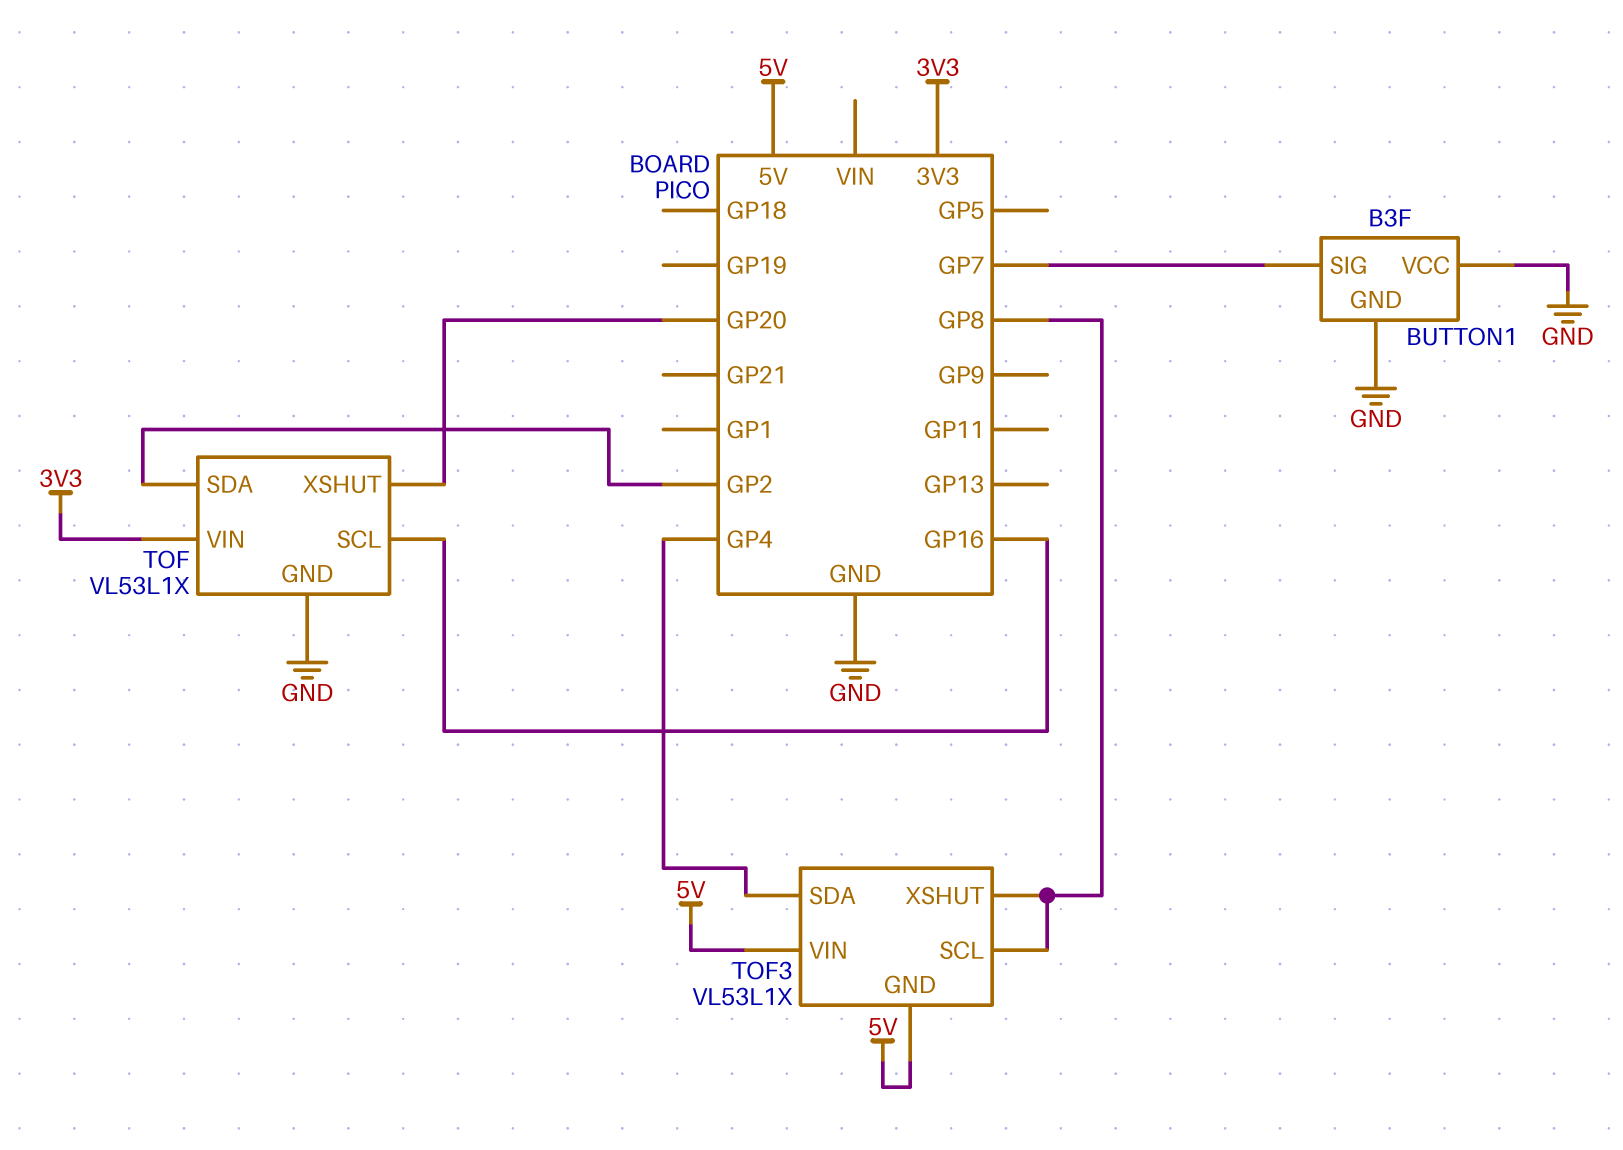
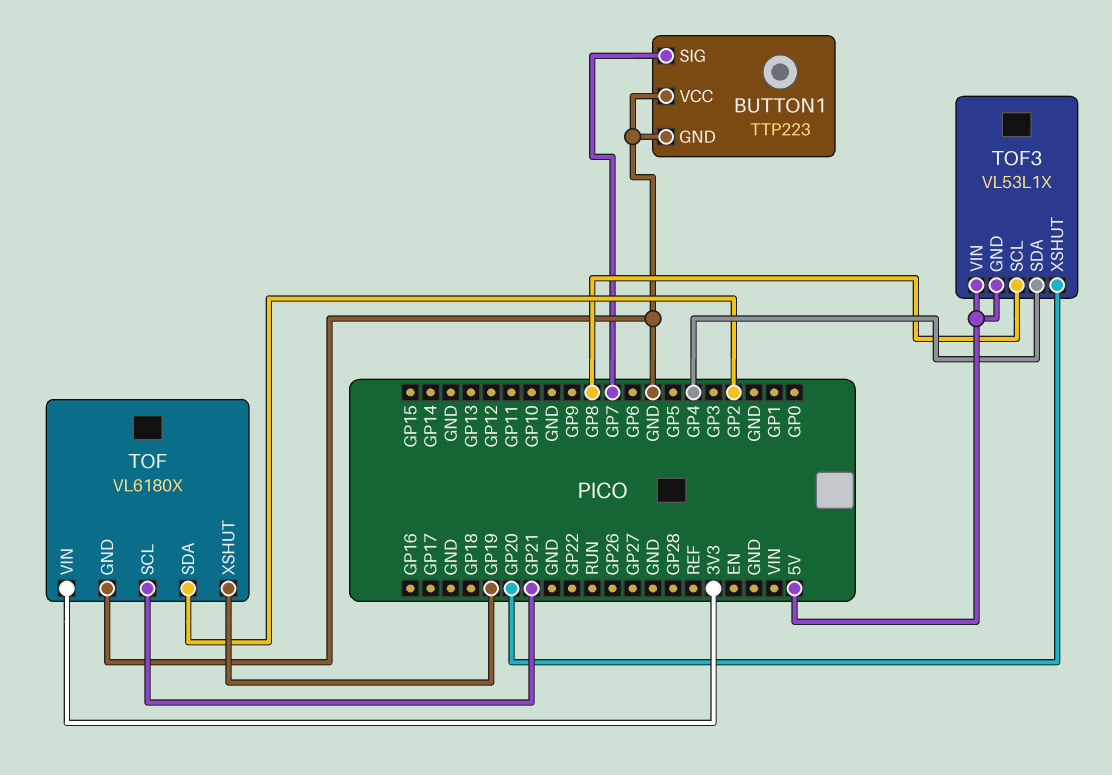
BUTTON1: B3F -> TTP223
TOF: VL53L1X -> VL6180X
TOF pin SCL: GP16 -> GP21
TOF pin XSHUT: GP20 -> GP19
TOF3 pin XSHUT: GP8 -> GP20

